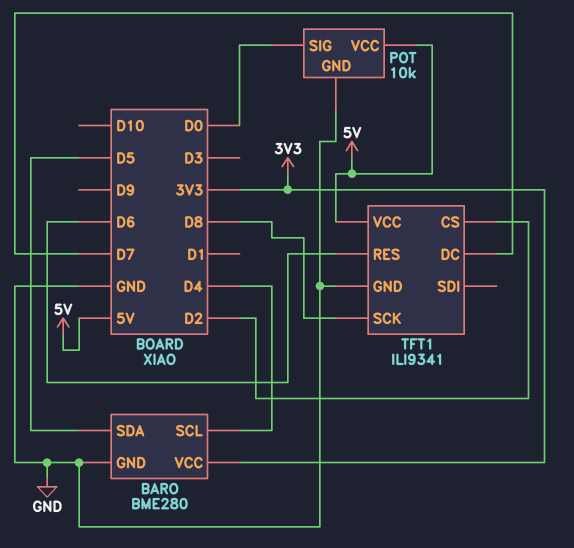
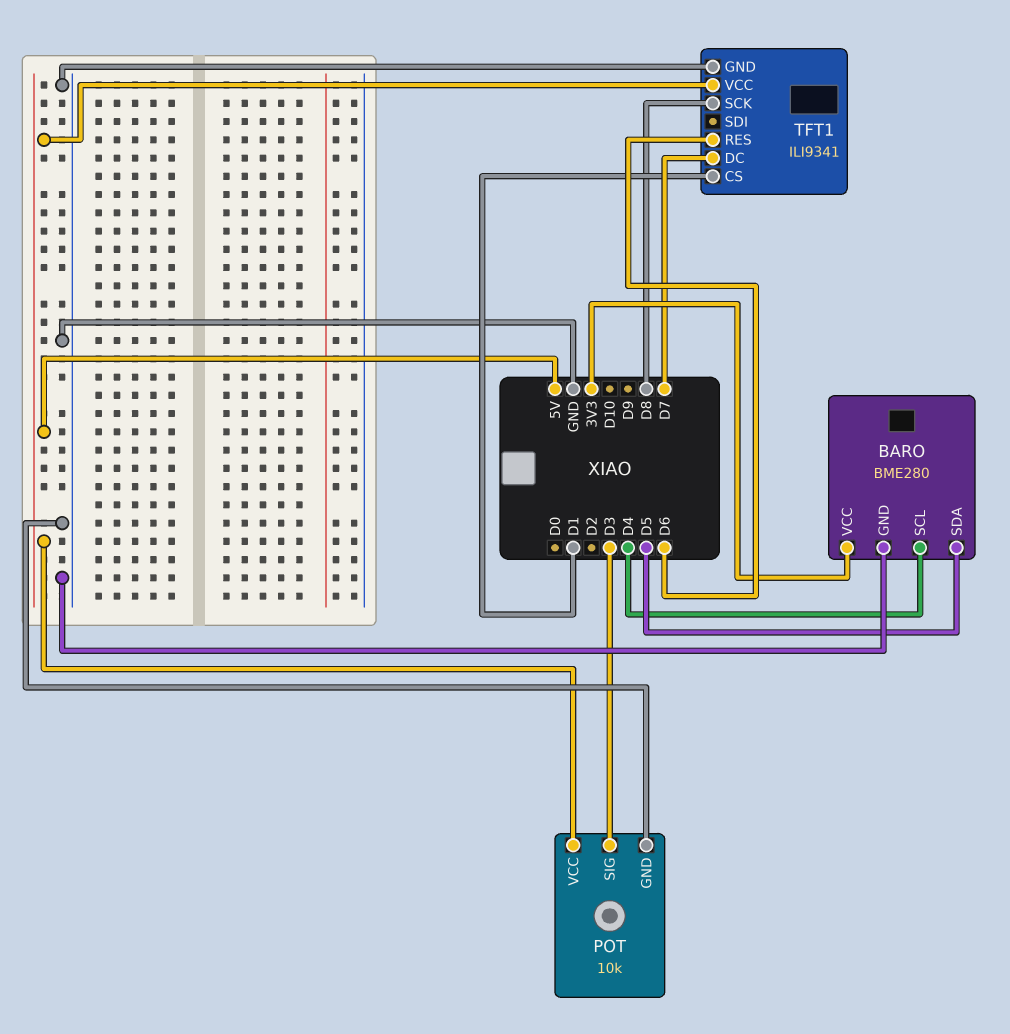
POT pin SIG: D0 -> D3
TFT1 pin CS: D2 -> D1

